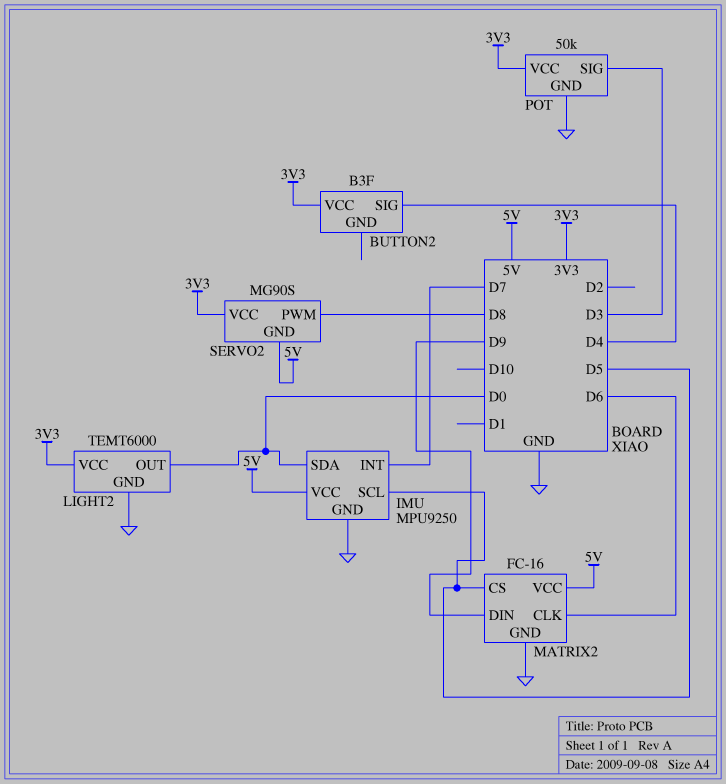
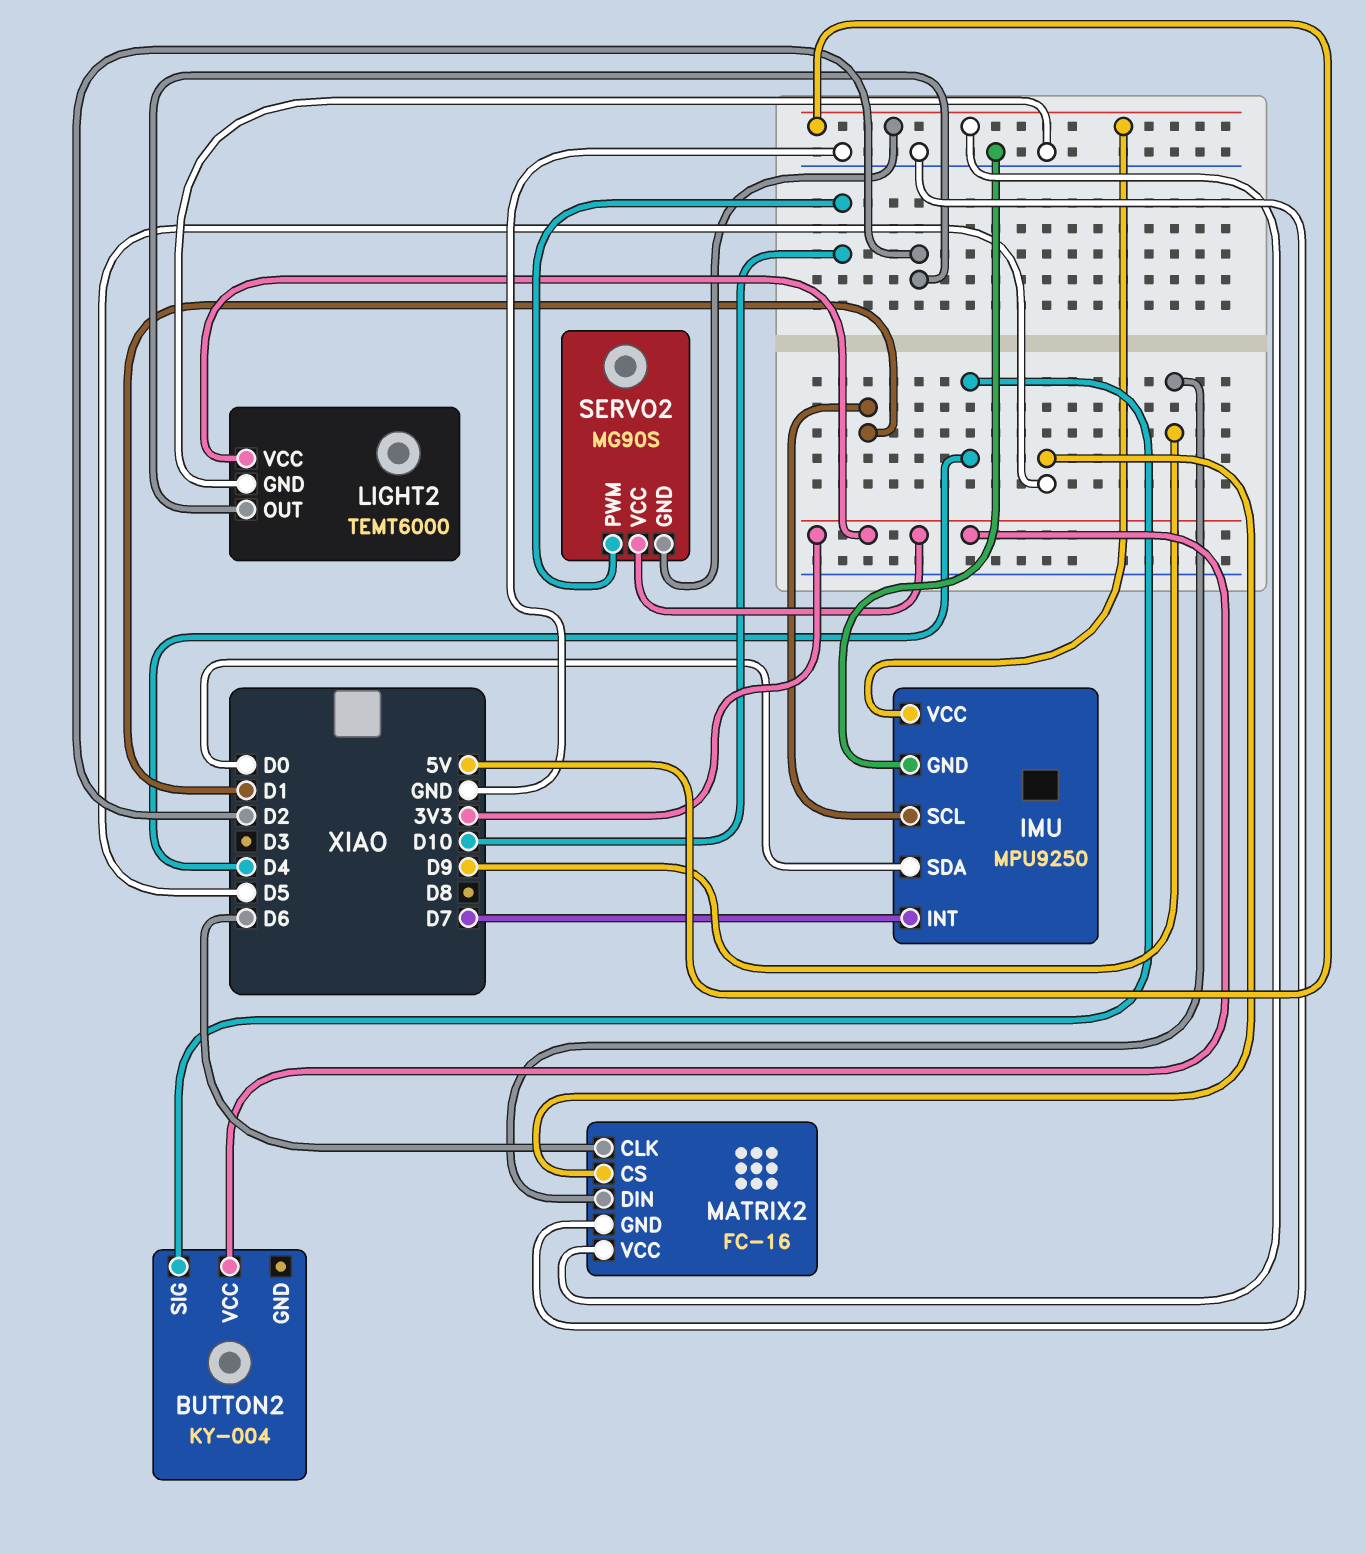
BUTTON2: B3F -> KY-004
IMU pin SCL: D5 -> D1
LIGHT2 pin OUT: D0 -> D2
POT: 50k -> none
POT pin GND: GND -> none
POT pin SIG: D3 -> none
POT pin VCC: 3V3 -> none
SERVO2 pin PWM: D8 -> D10

